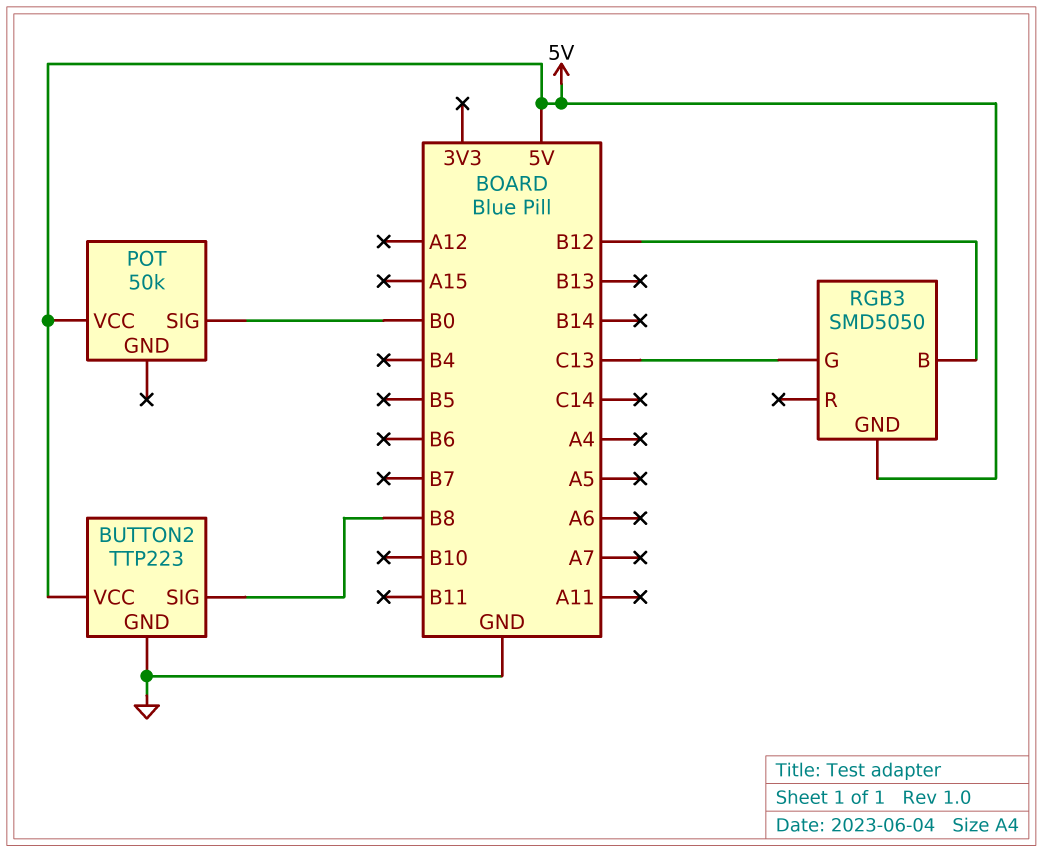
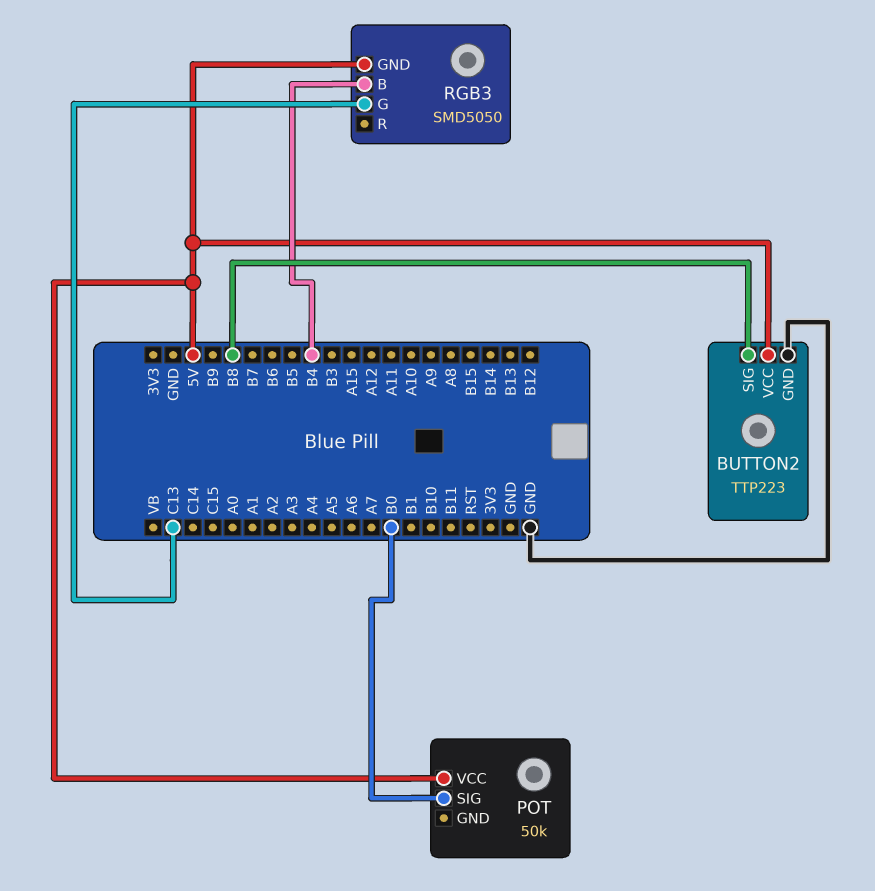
RGB3 pin B: B12 -> B4

